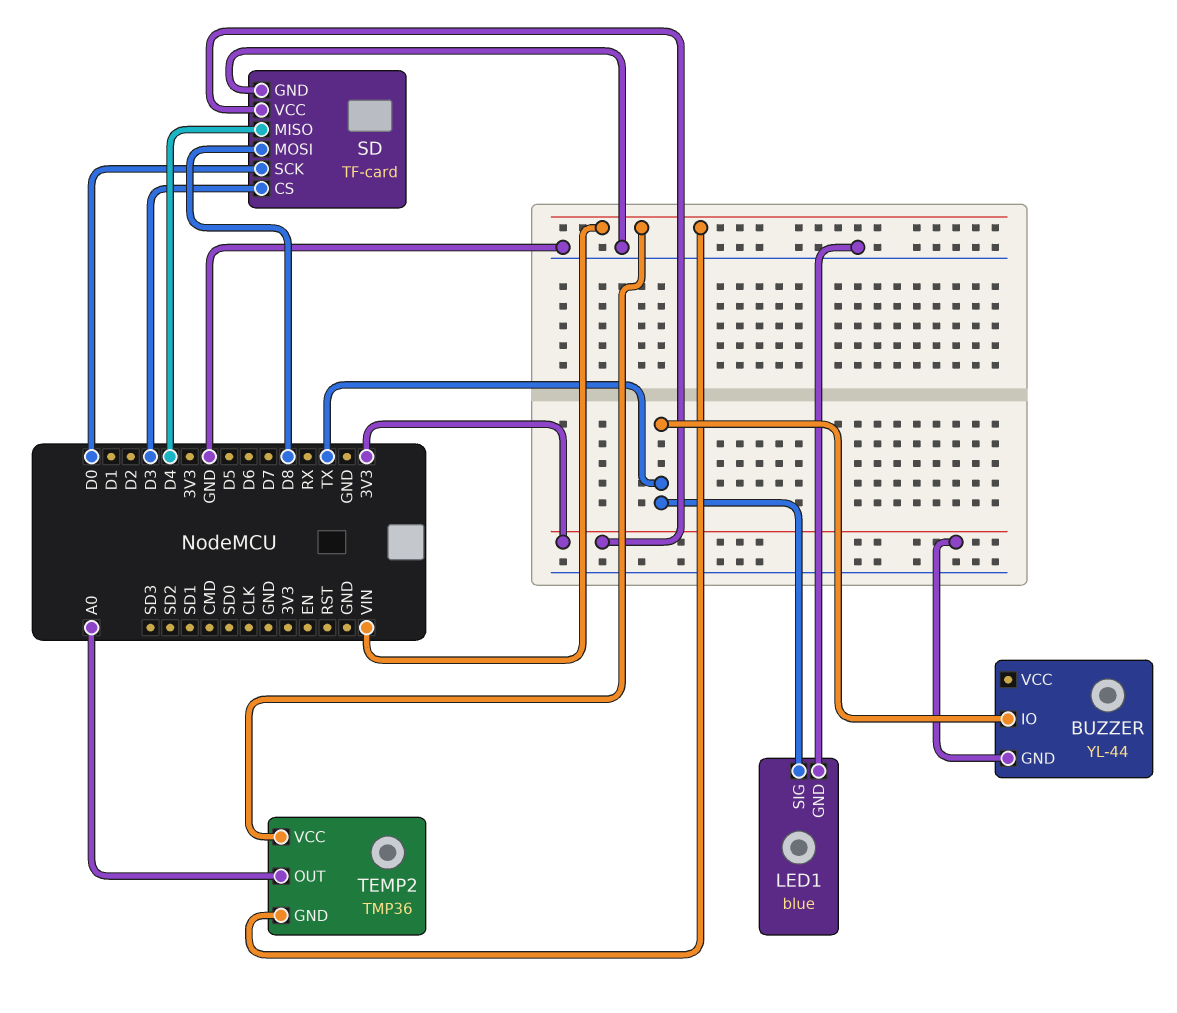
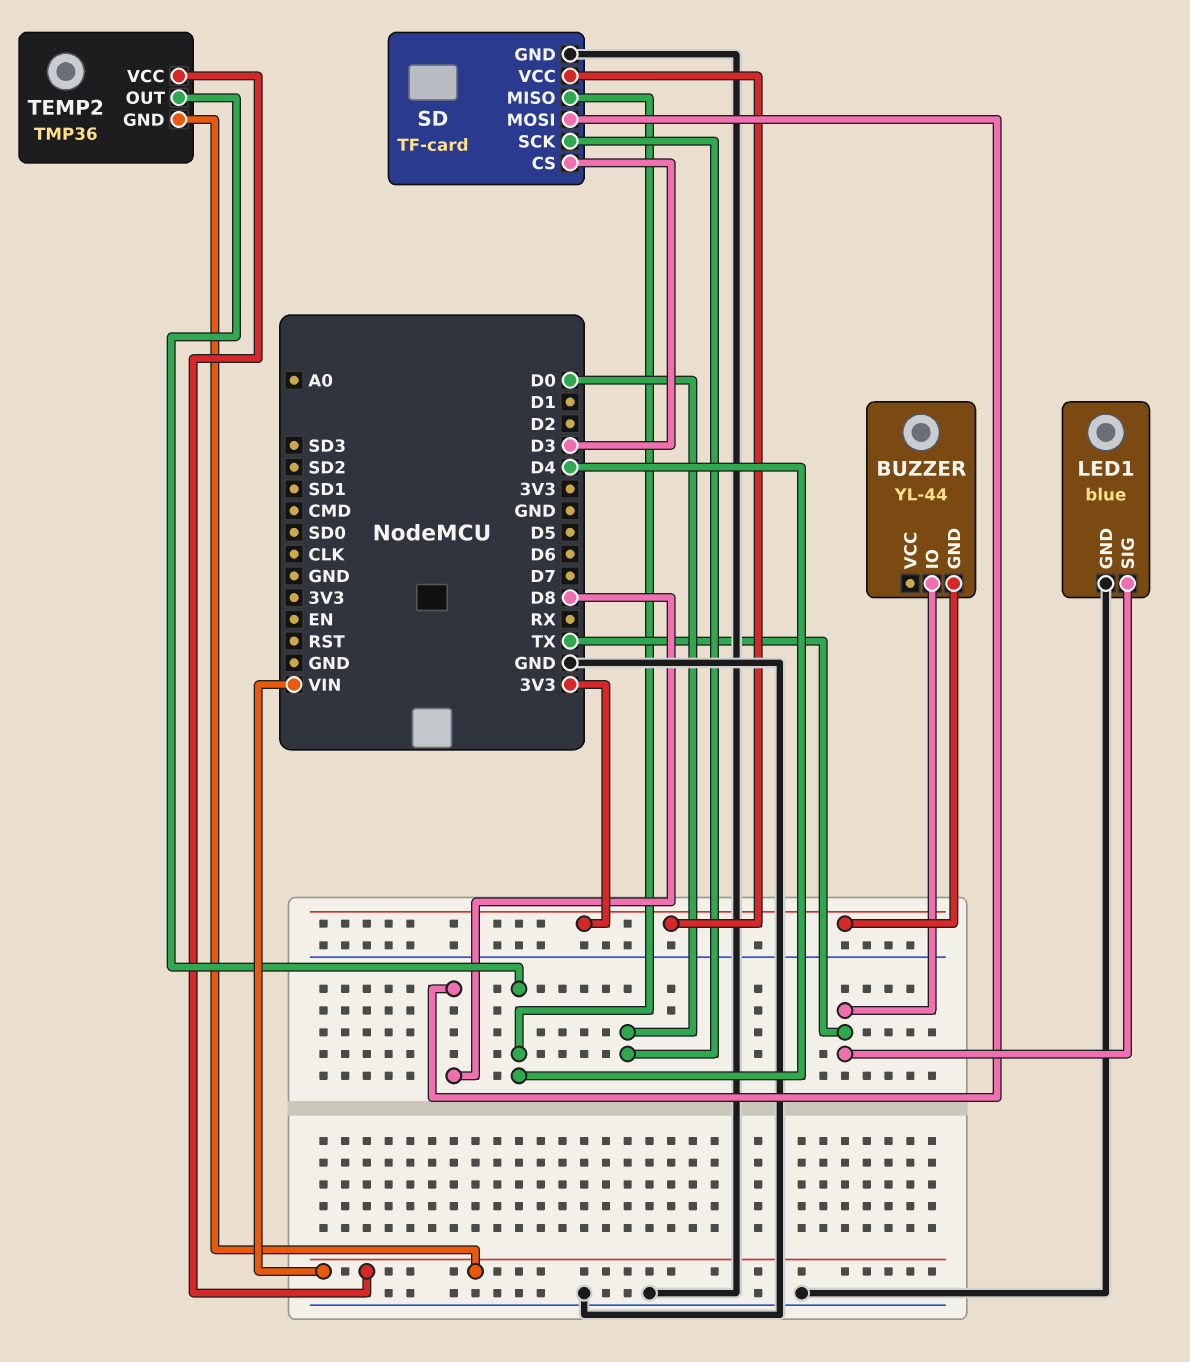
TEMP2 pin OUT: A0 -> D4

